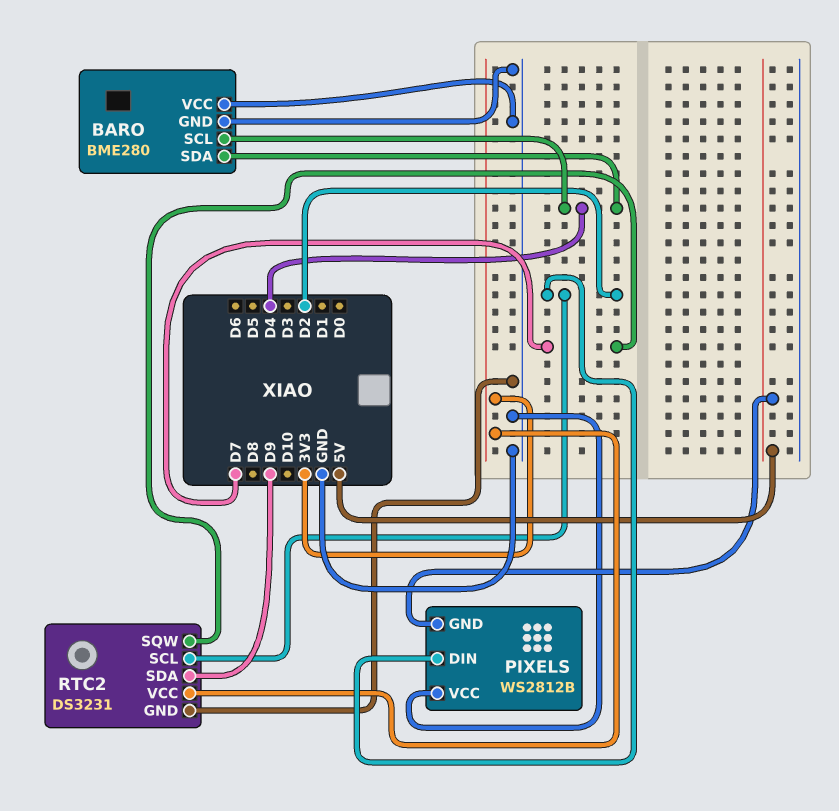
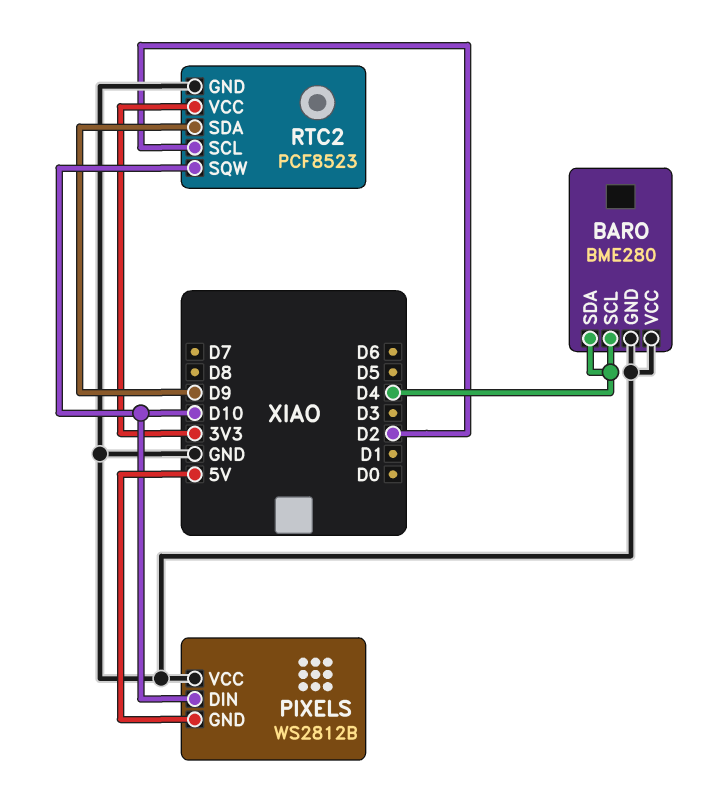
PIXELS pin DIN: D2 -> D10
RTC2: DS3231 -> PCF8523
RTC2 pin SQW: D7 -> D10

